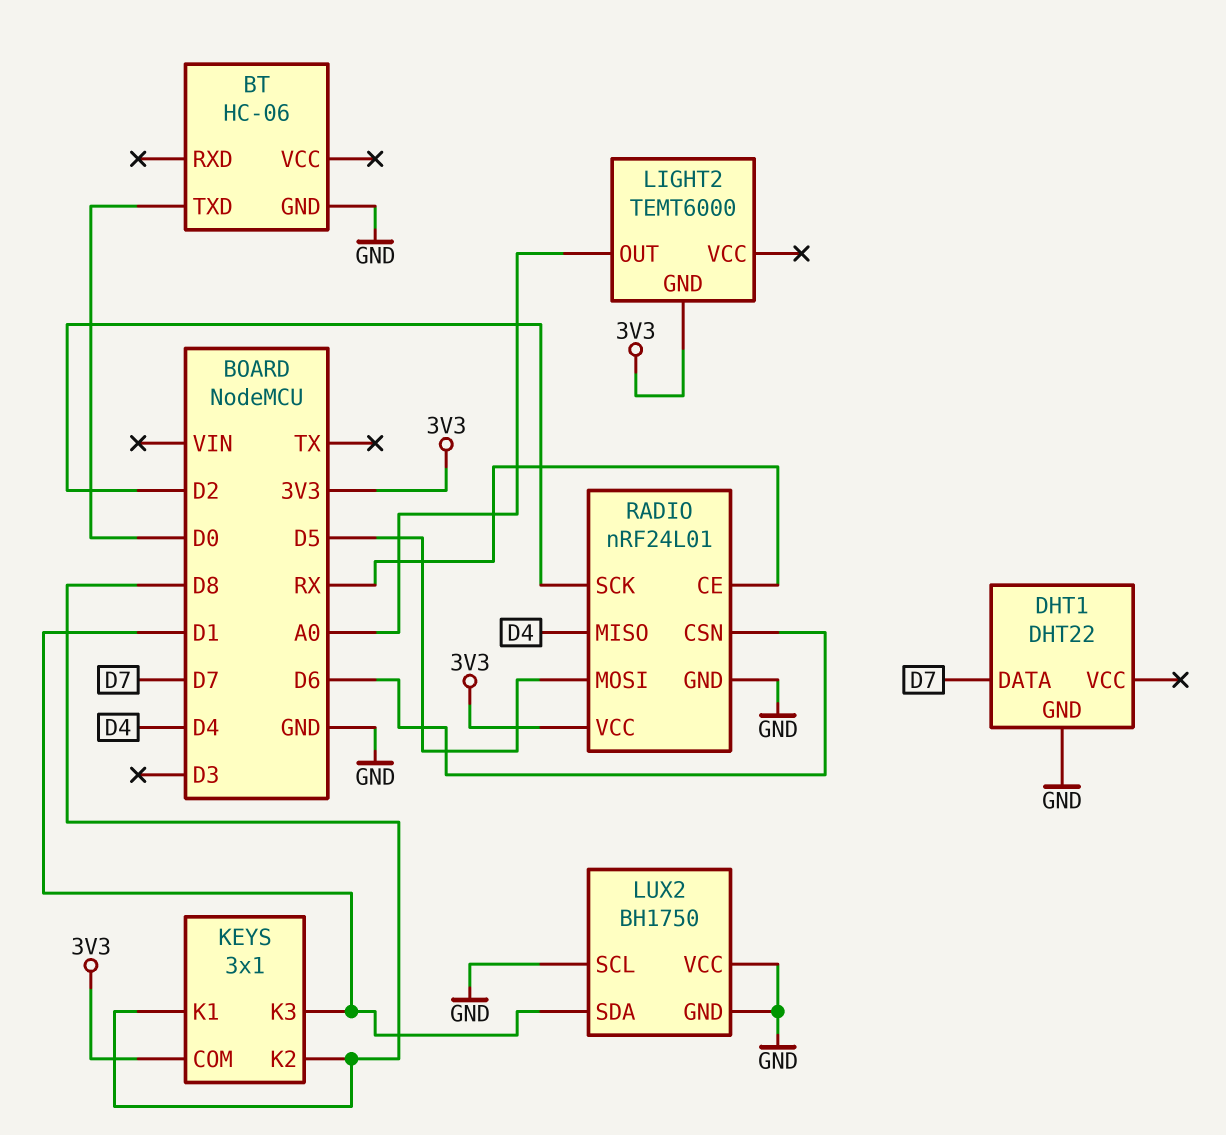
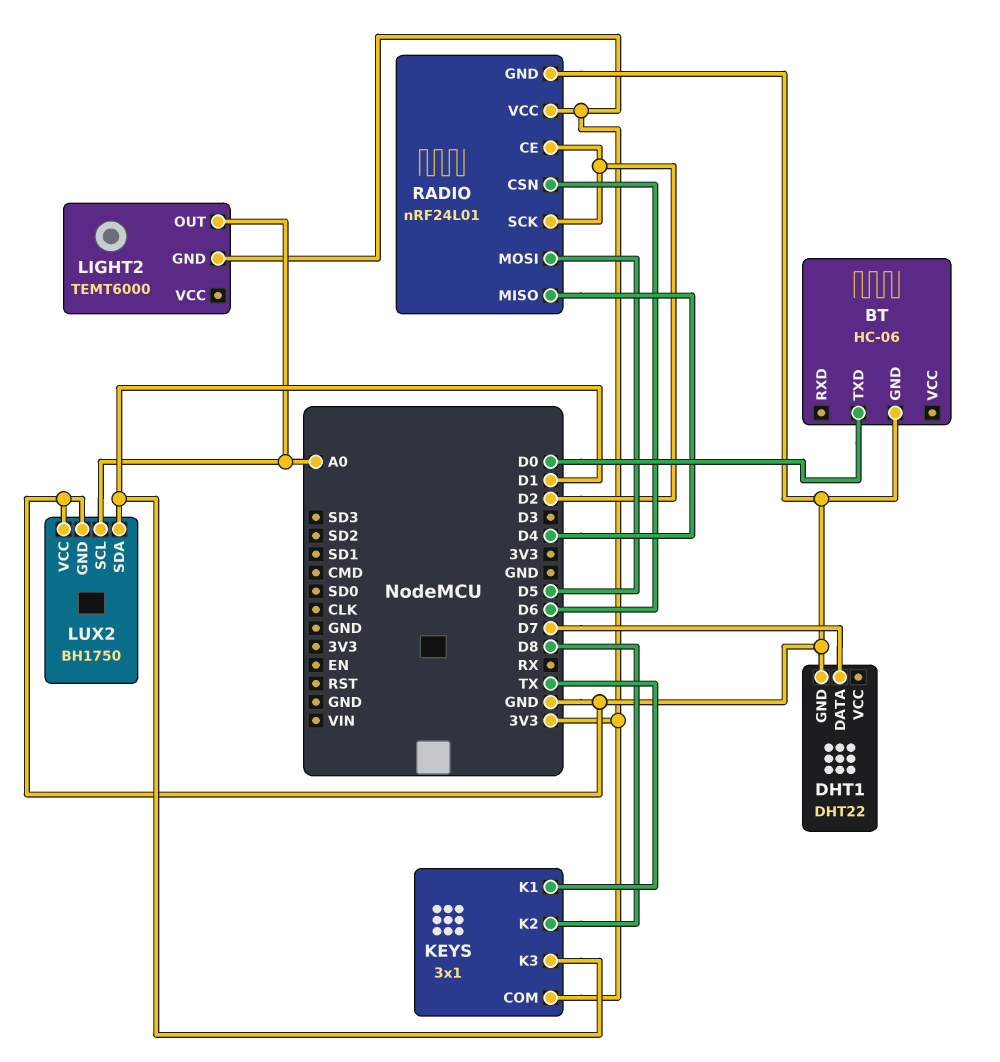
KEYS pin K1: D8 -> TX
LUX2 pin SCL: GND -> A0
RADIO pin CE: RX -> D2

